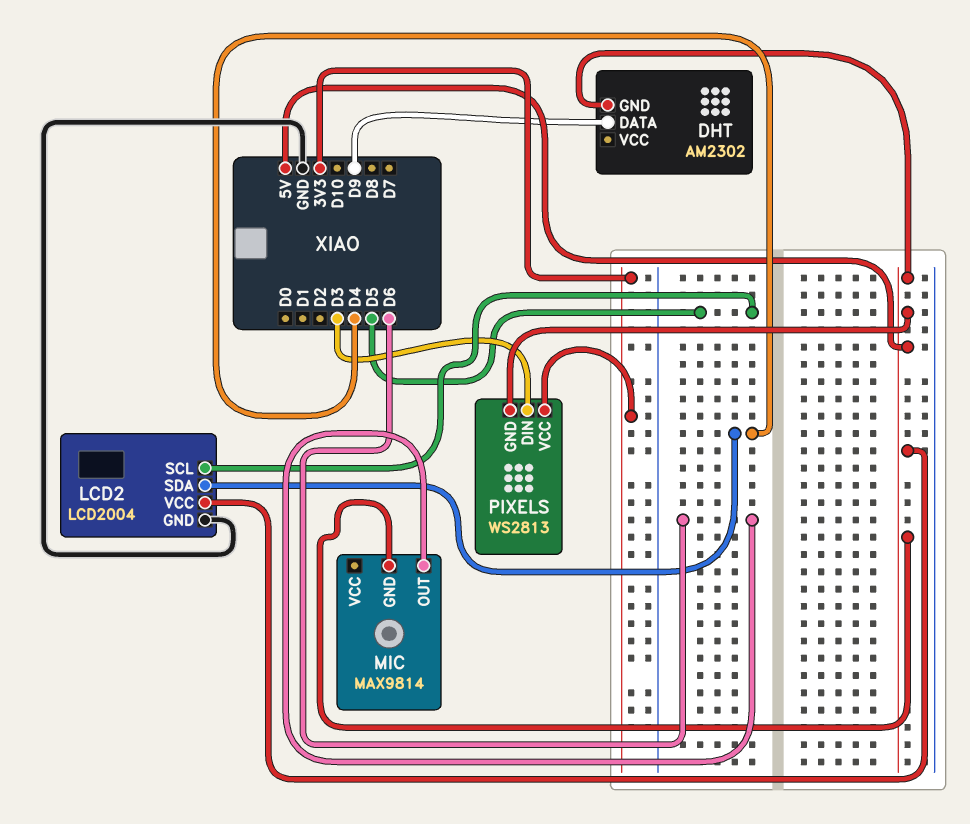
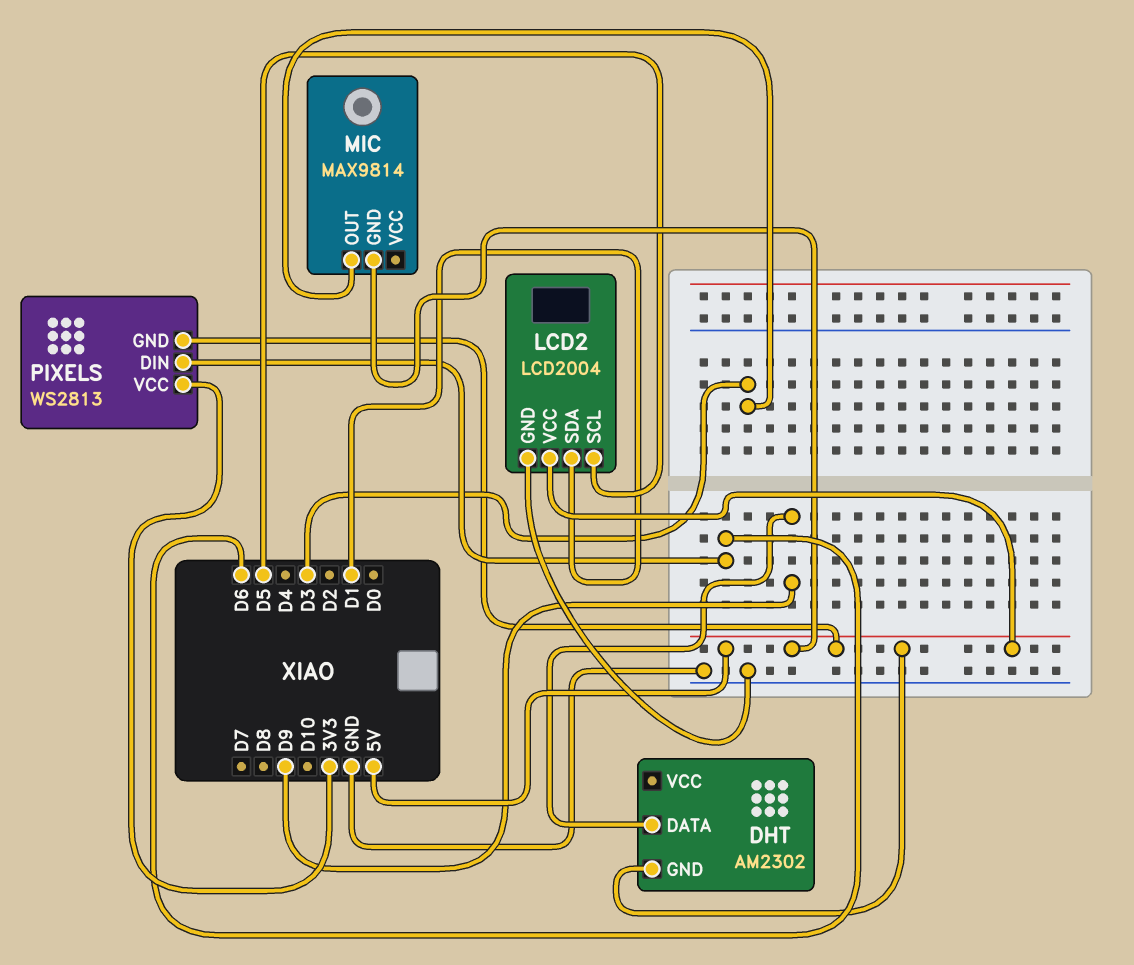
LCD2 pin SDA: D4 -> D1
MIC pin OUT: D6 -> D3
PIXELS pin DIN: D3 -> D6

